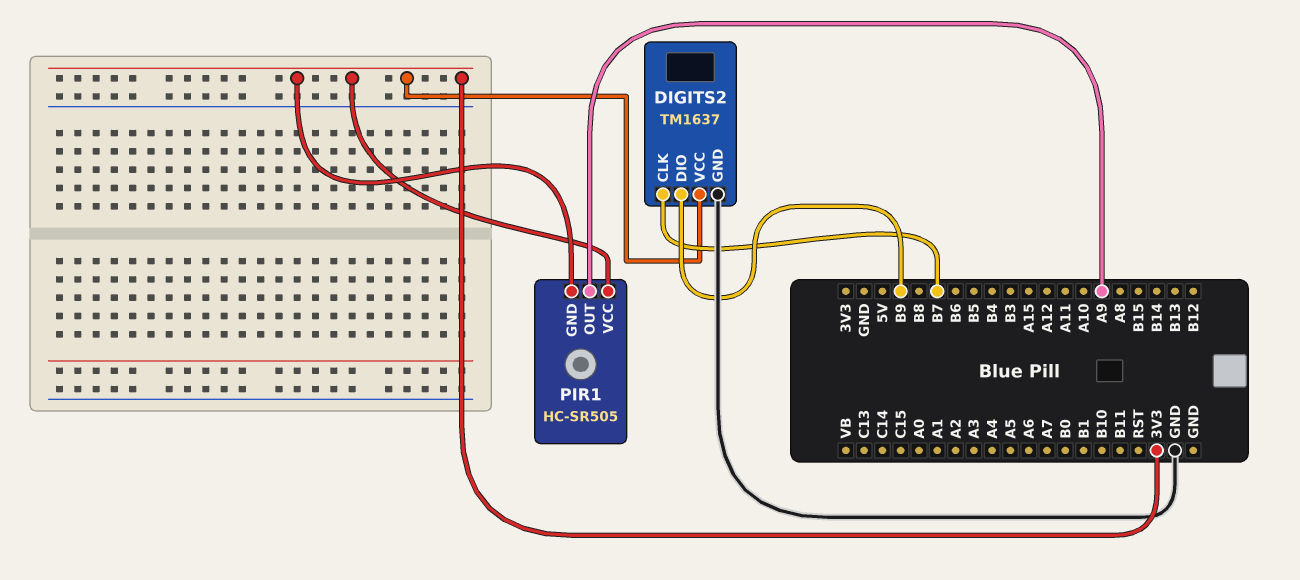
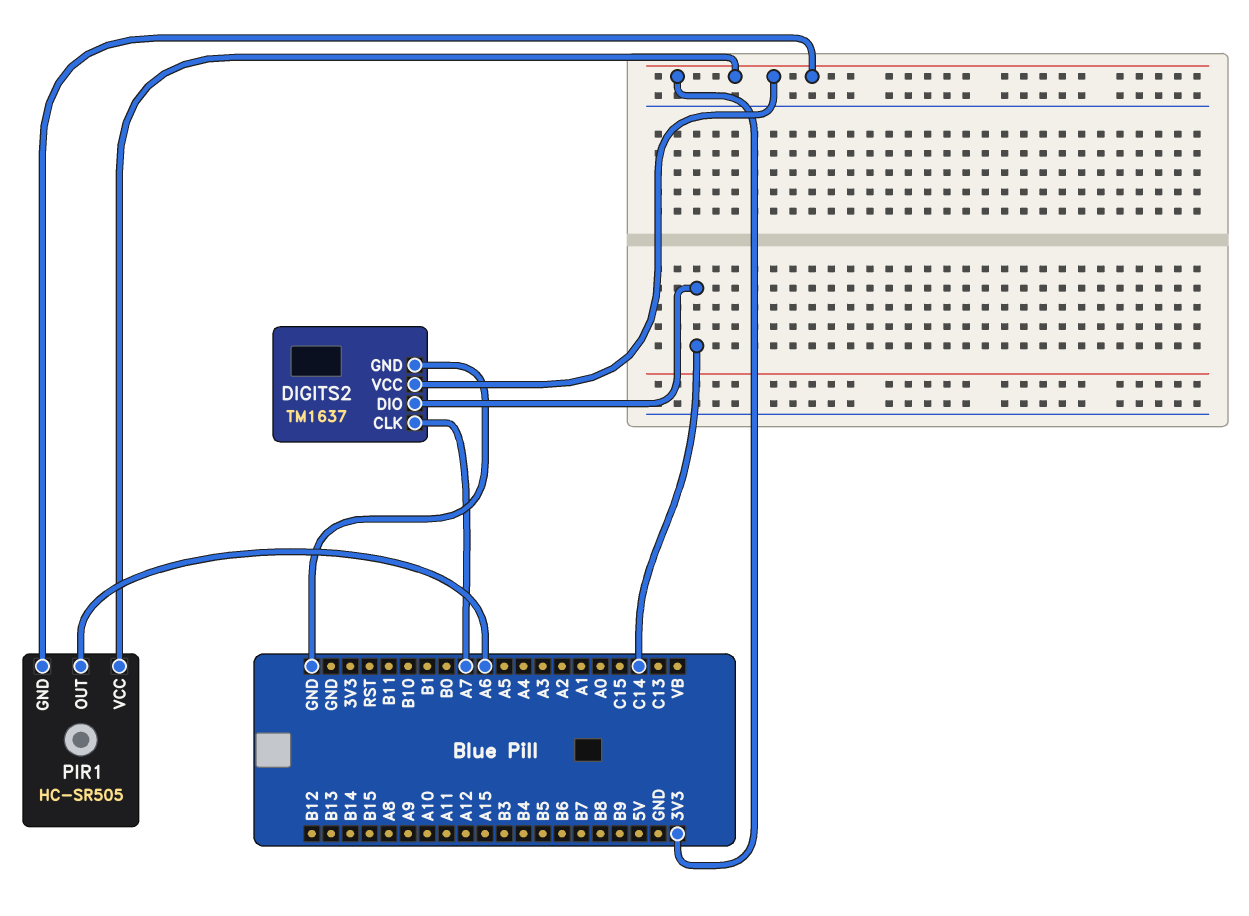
DIGITS2 pin CLK: B7 -> A7
DIGITS2 pin DIO: B9 -> C14
PIR1 pin OUT: A9 -> A6

